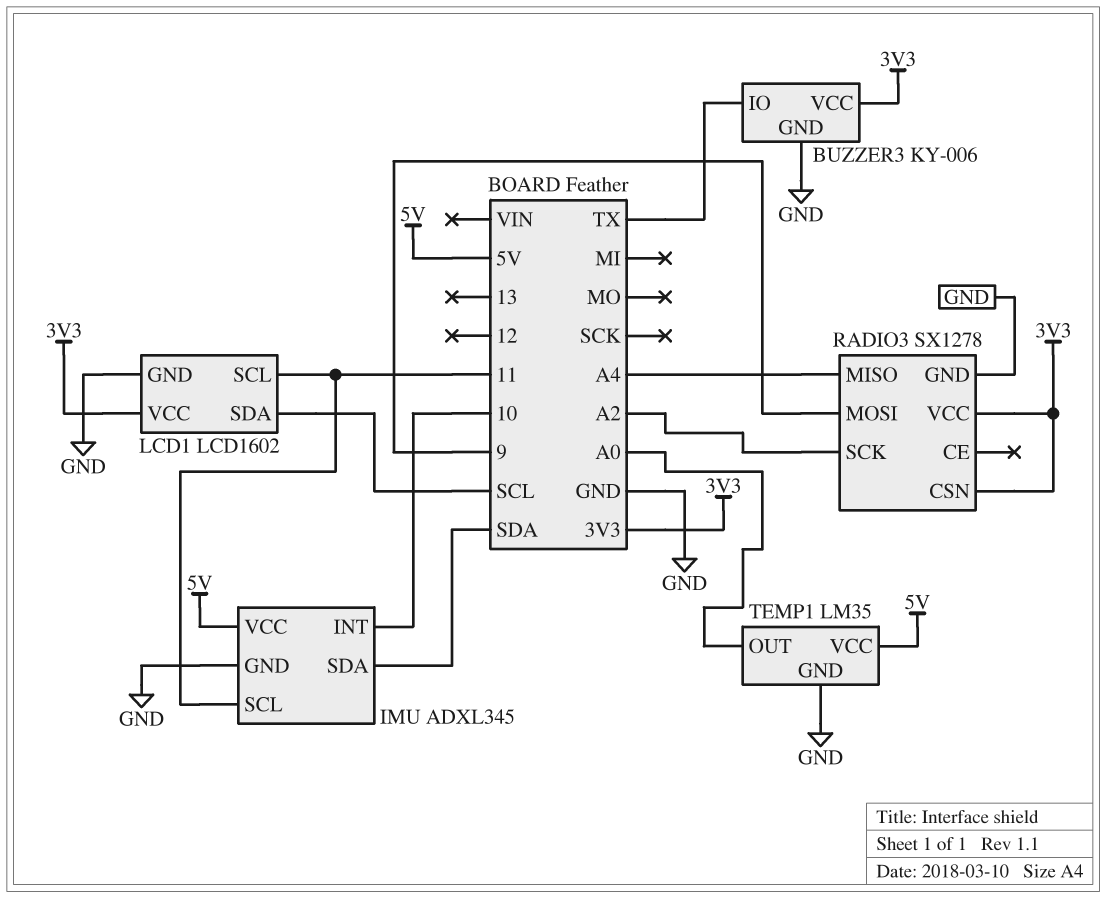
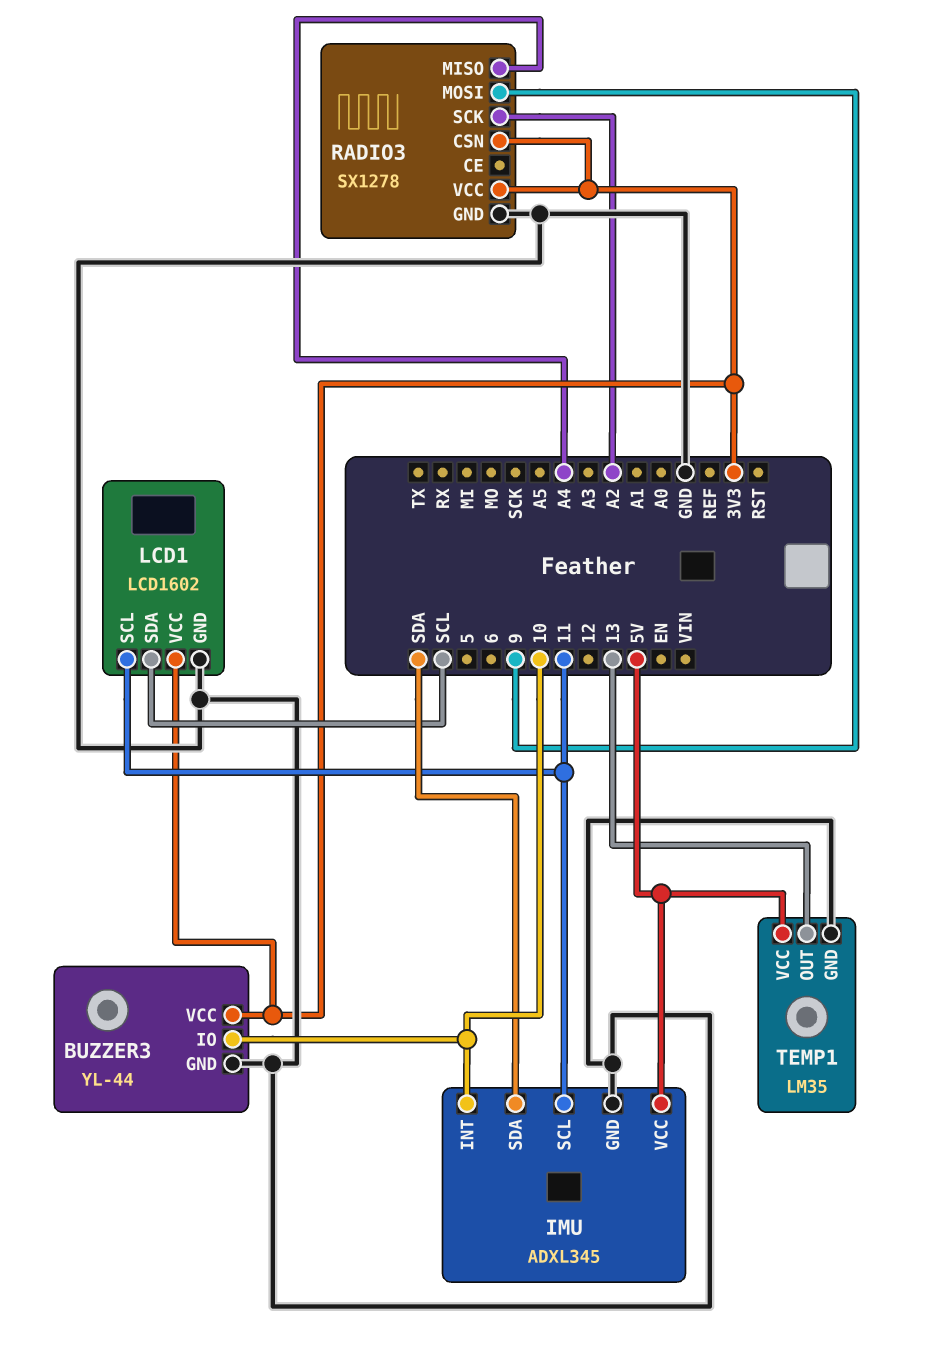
BUZZER3: KY-006 -> YL-44
BUZZER3 pin IO: TX -> 10
TEMP1 pin OUT: A0 -> 13

